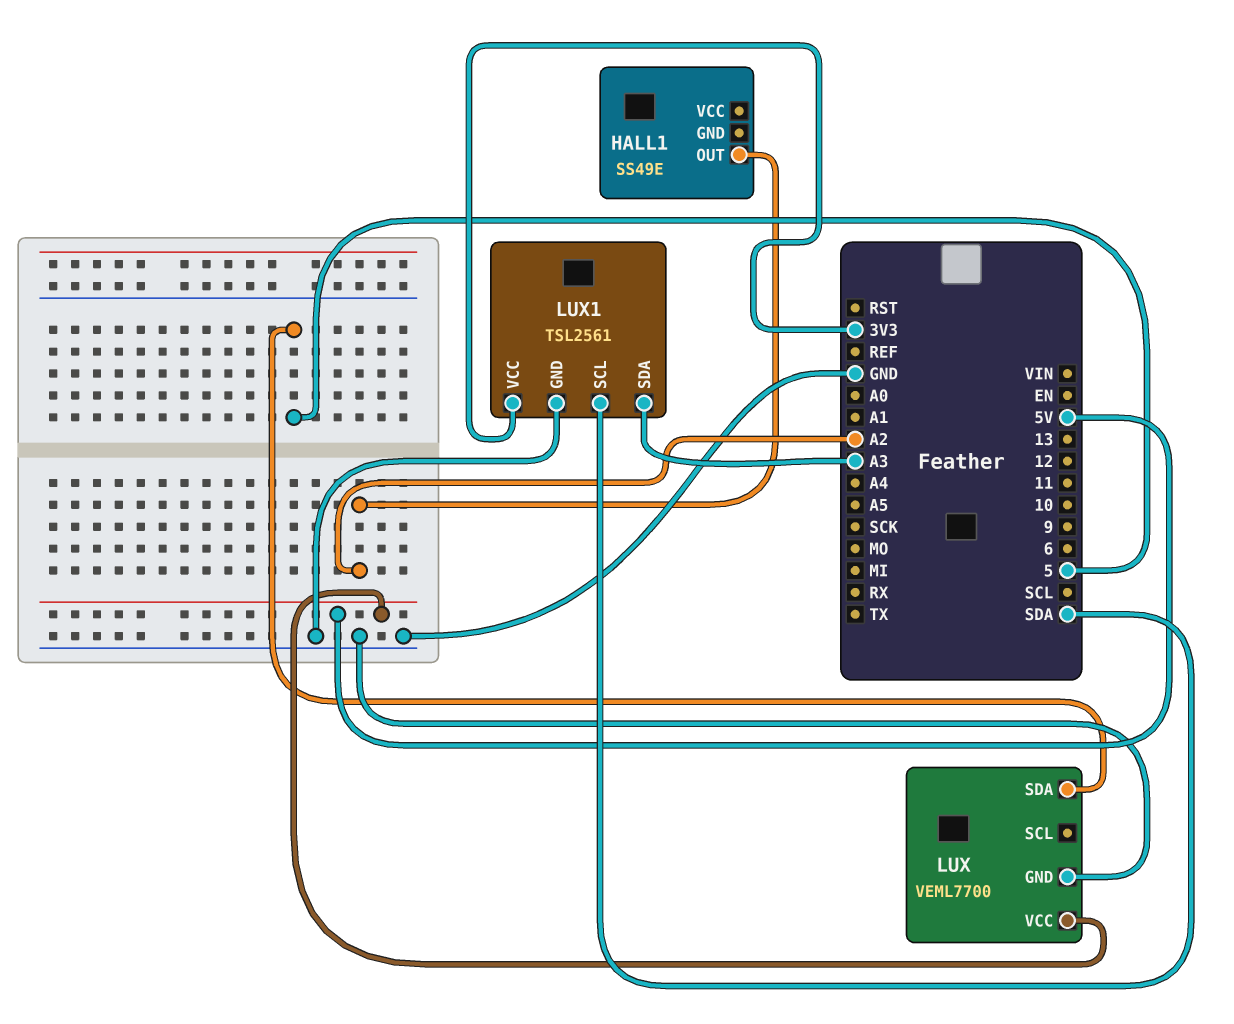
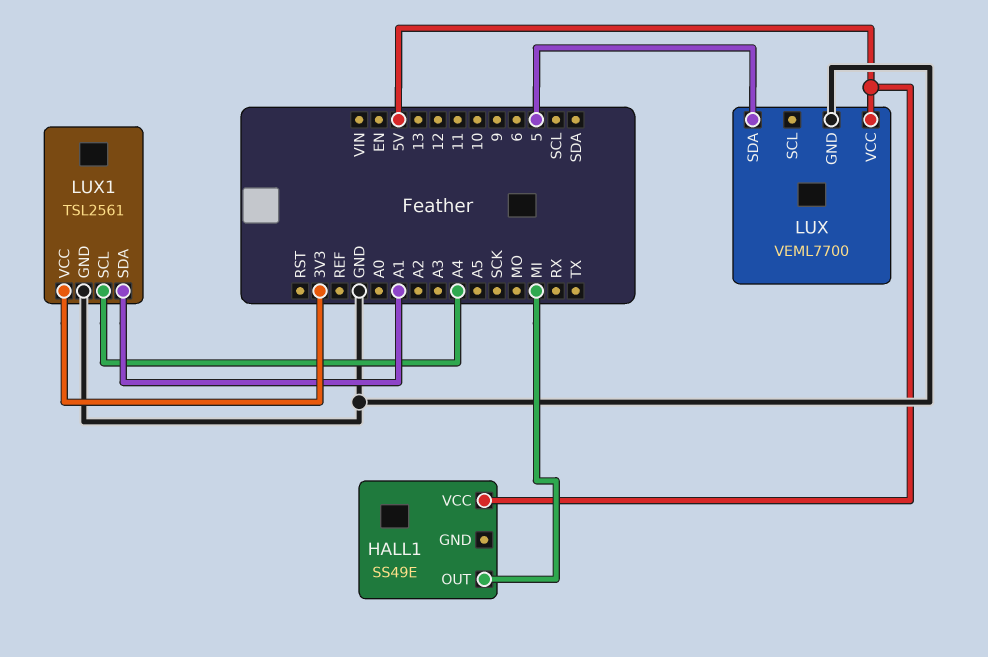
HALL1 pin OUT: A2 -> MI
HALL1 pin VCC: none -> 5V
LUX1 pin SCL: SDA -> A4
LUX1 pin SDA: A3 -> A1

